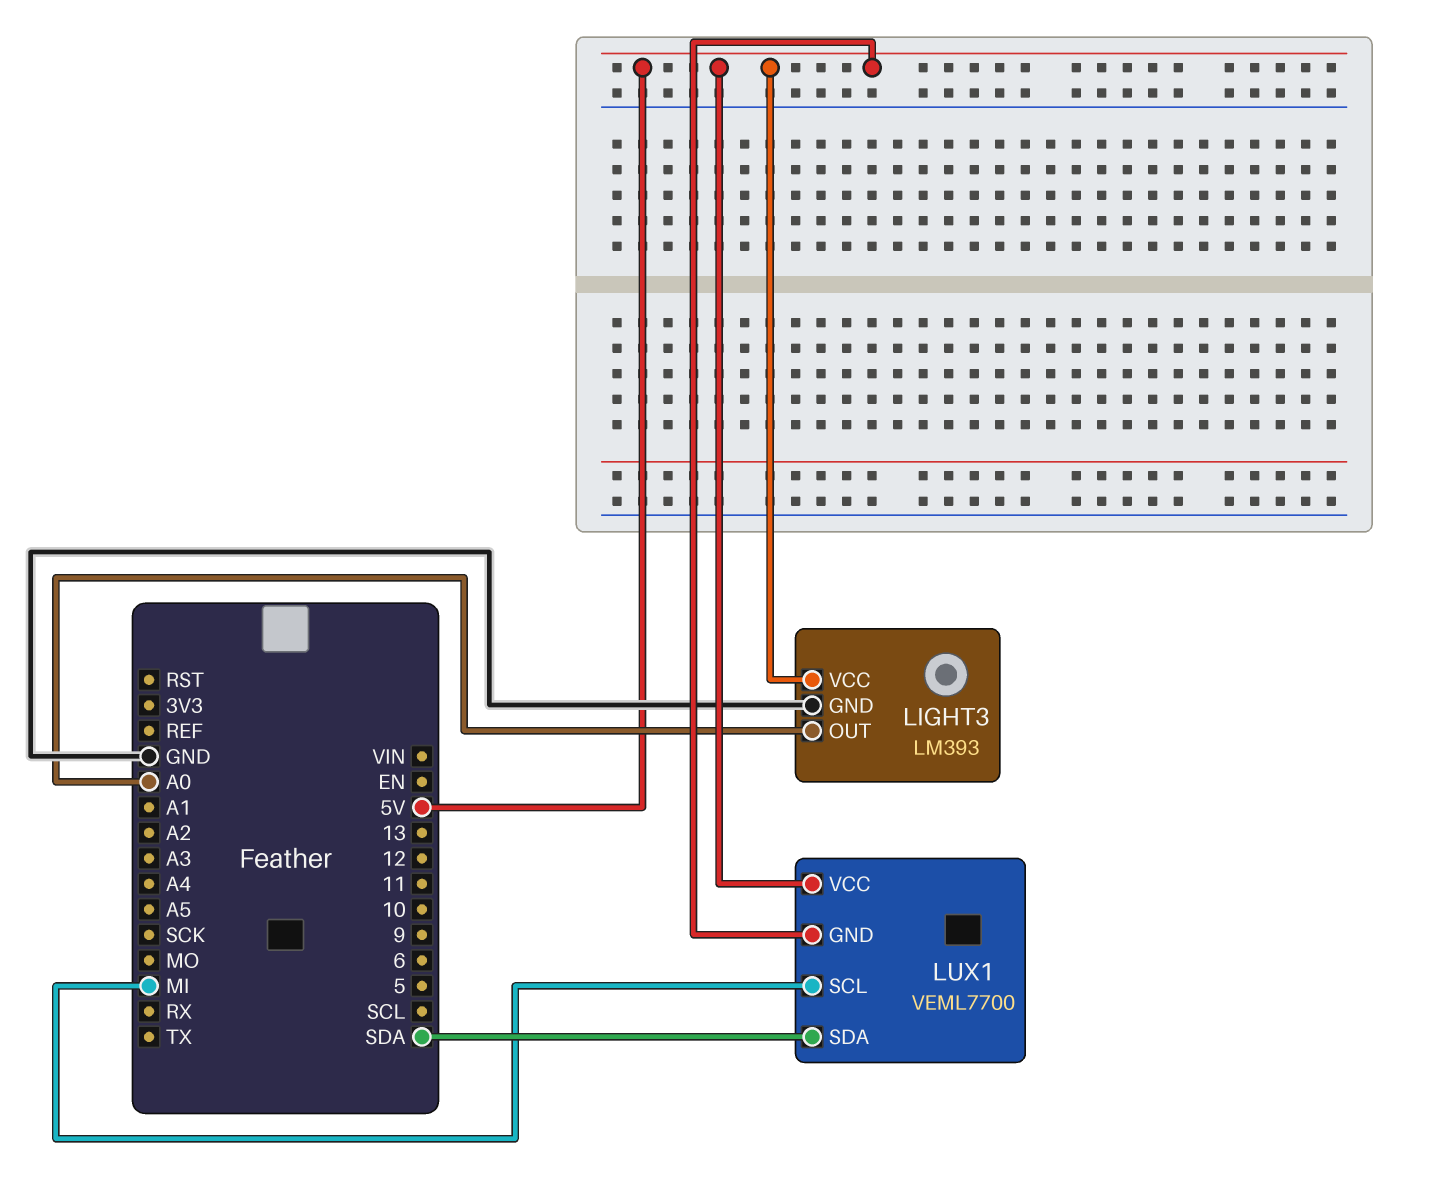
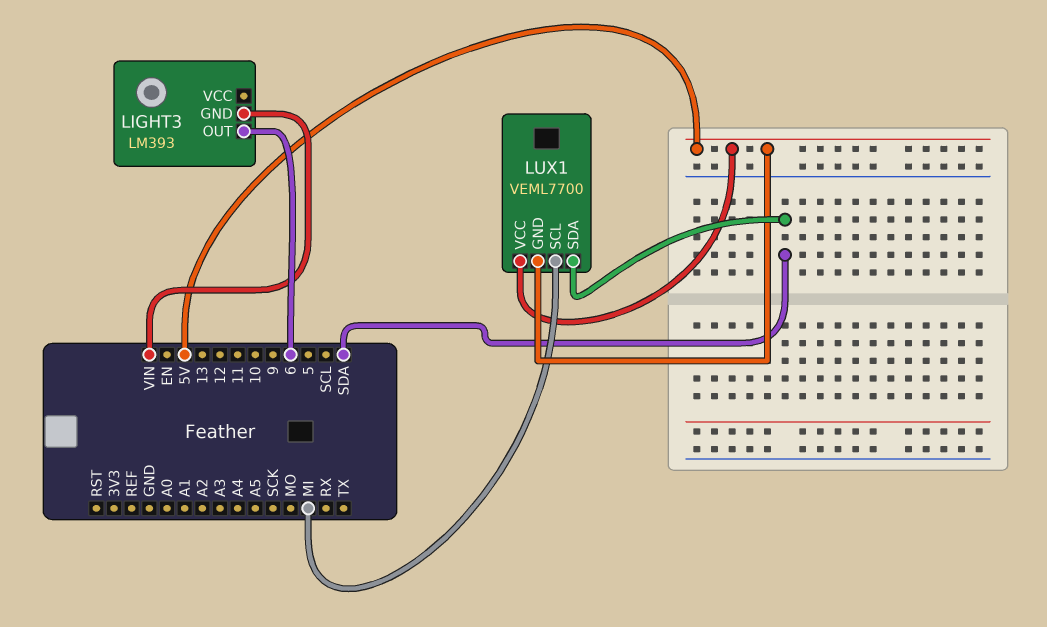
LIGHT3 pin GND: GND -> VIN
LIGHT3 pin OUT: A0 -> 6
LIGHT3 pin VCC: 5V -> none

